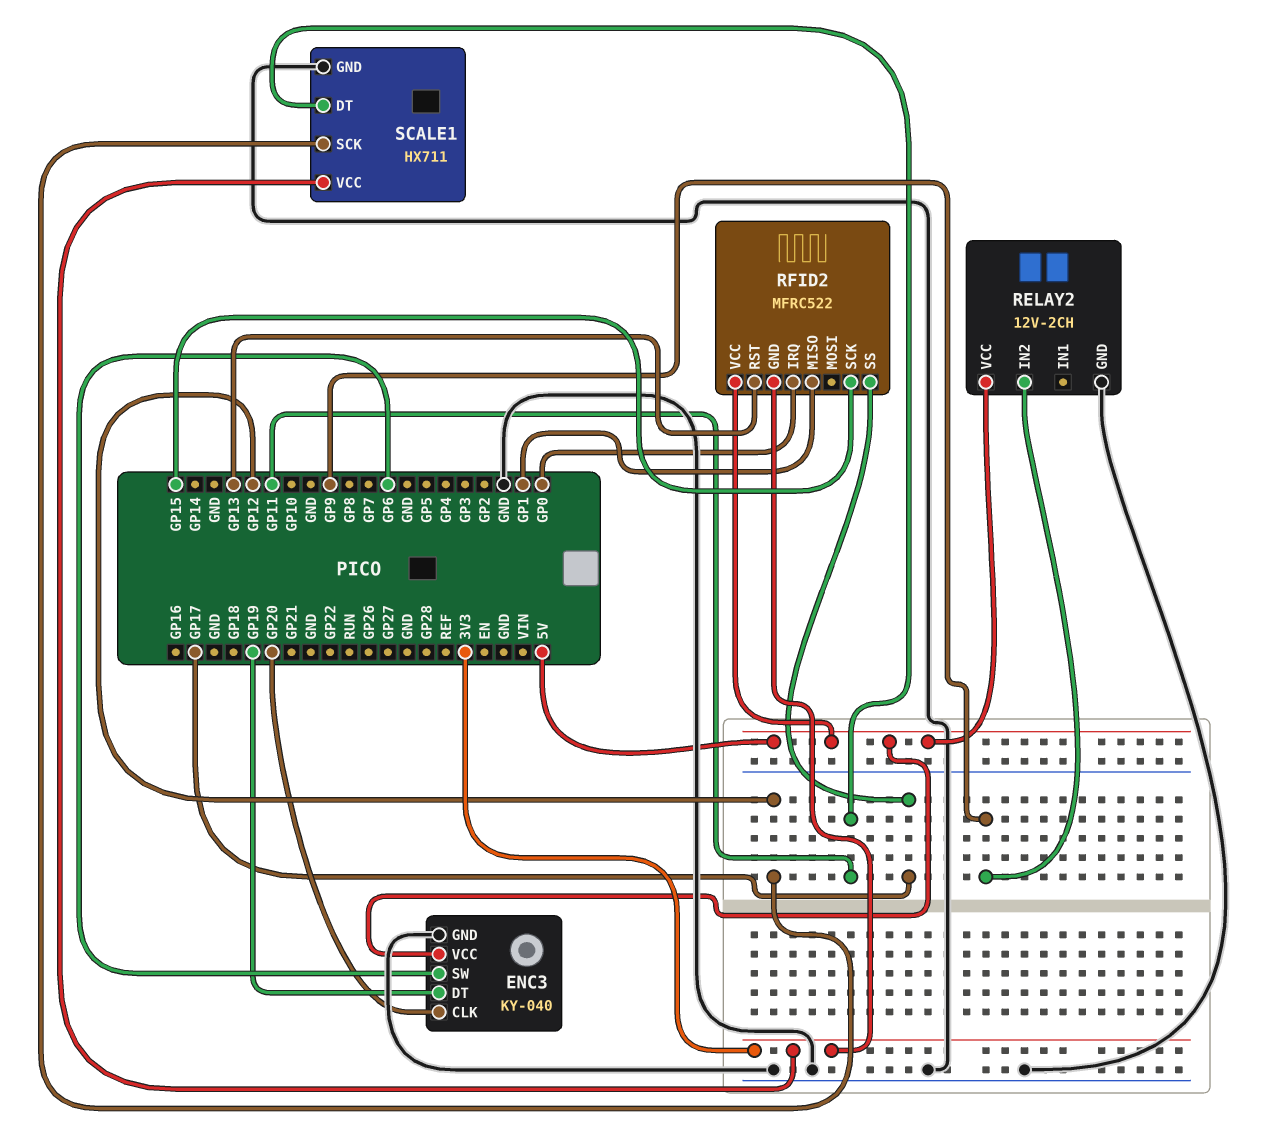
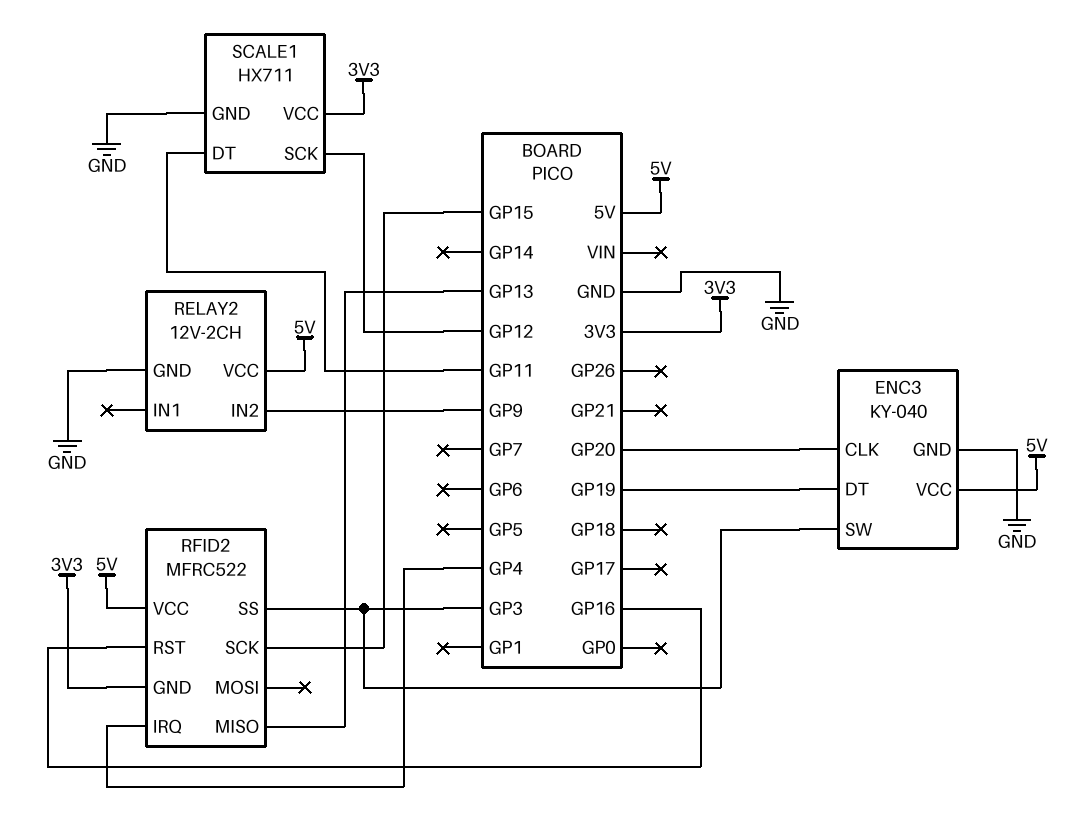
ENC3 pin SW: GP6 -> GP3
RFID2 pin IRQ: GP0 -> GP4
RFID2 pin MISO: GP1 -> GP13
RFID2 pin RST: GP13 -> GP16
RFID2 pin SS: GP17 -> GP3

